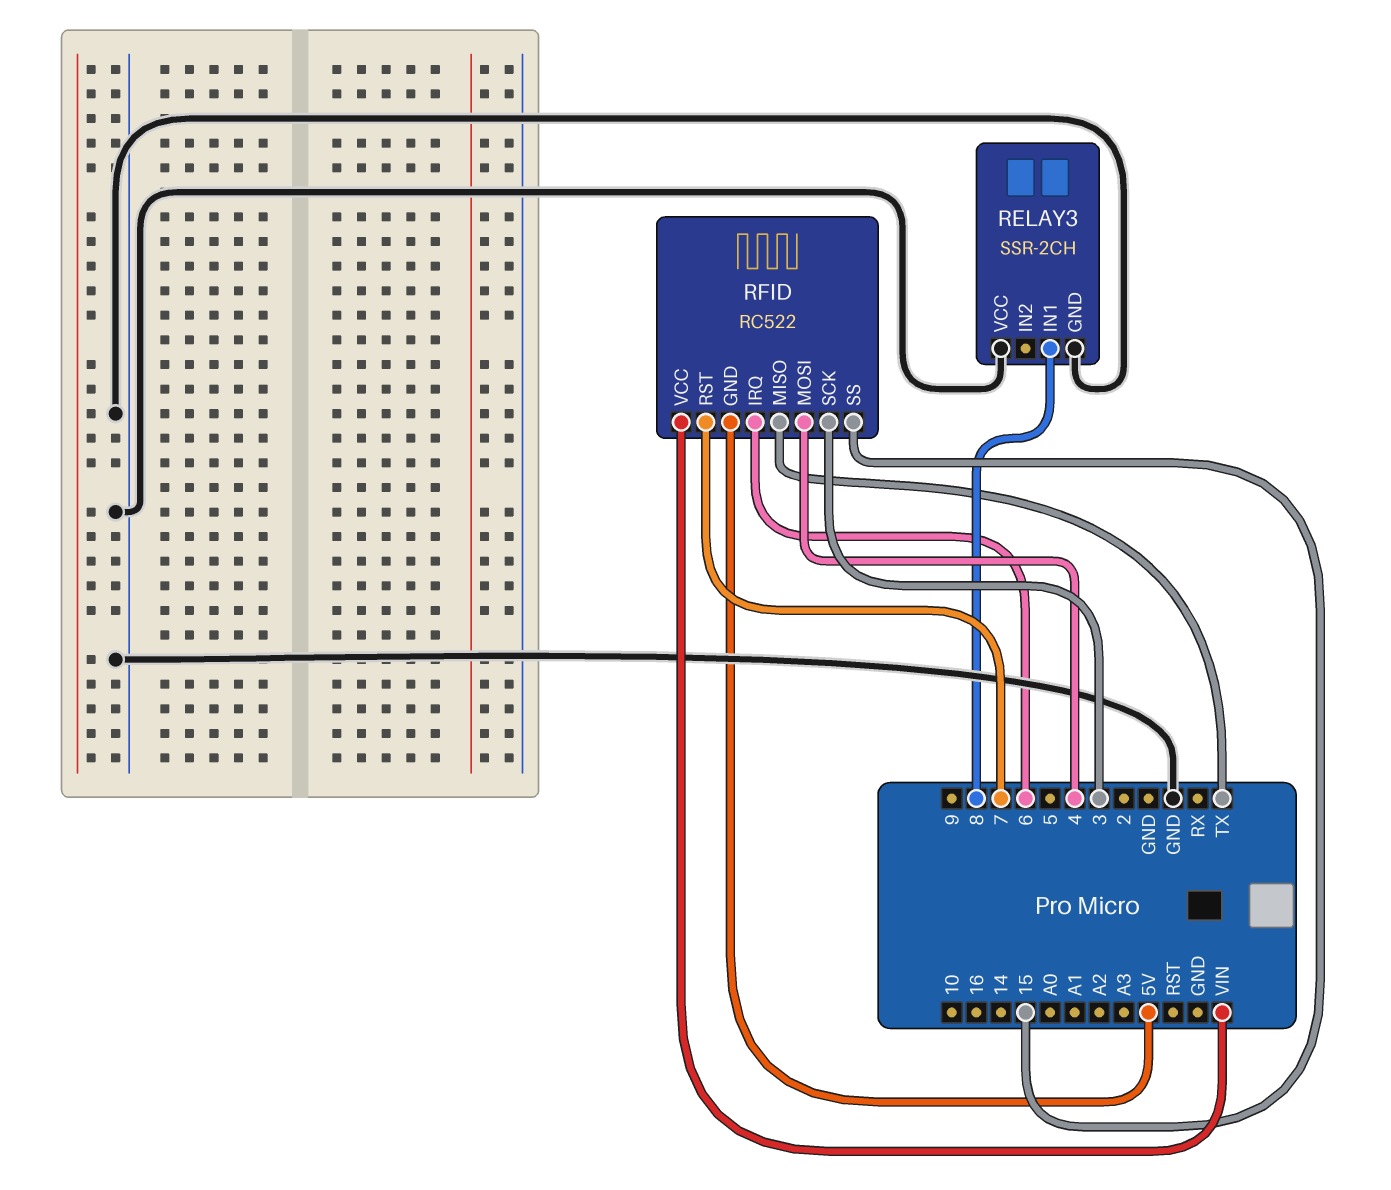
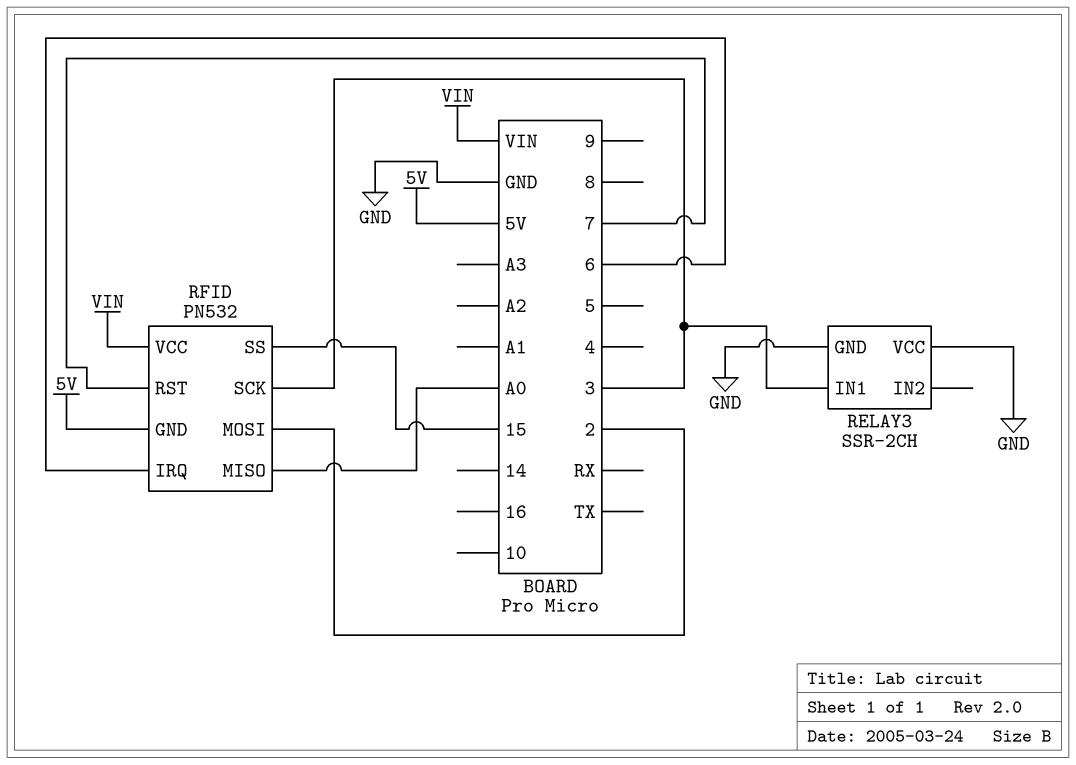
RELAY3 pin IN1: 8 -> 3
RFID: RC522 -> PN532
RFID pin MISO: TX -> A0
RFID pin MOSI: 4 -> 2

